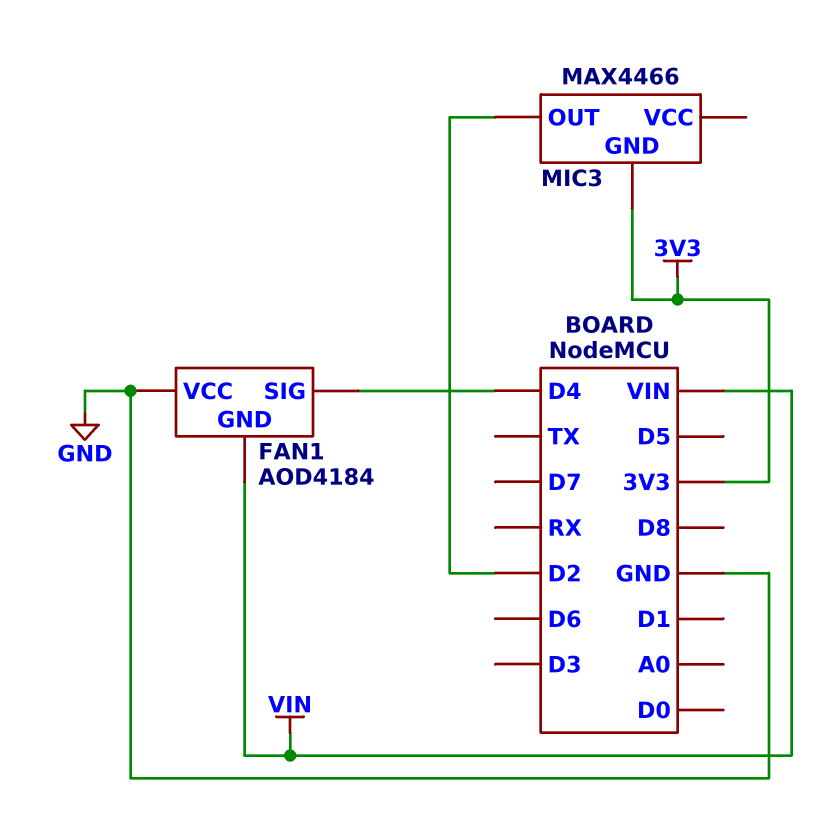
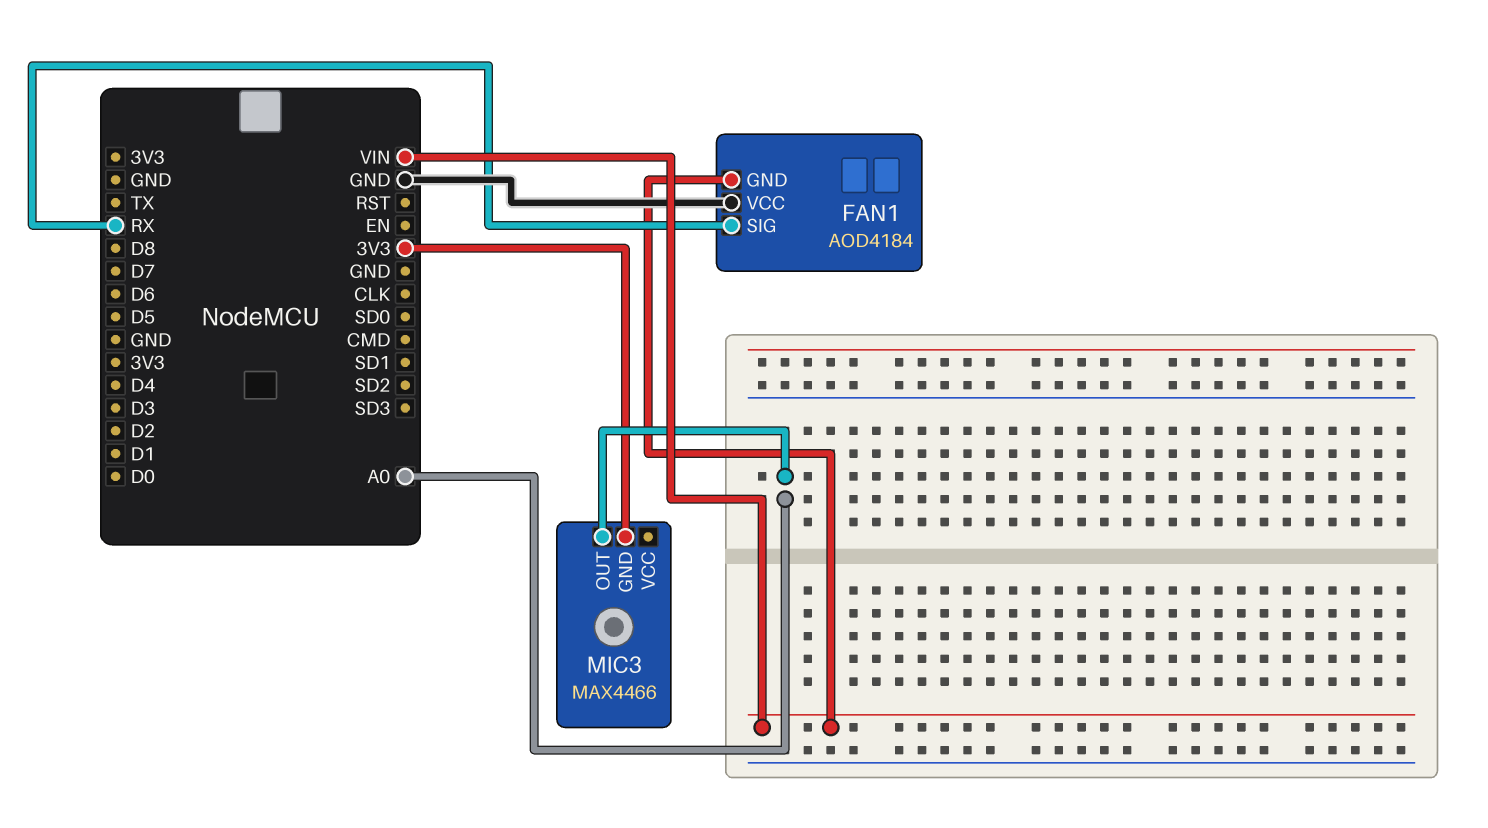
FAN1 pin SIG: D4 -> RX
MIC3 pin OUT: D2 -> A0

